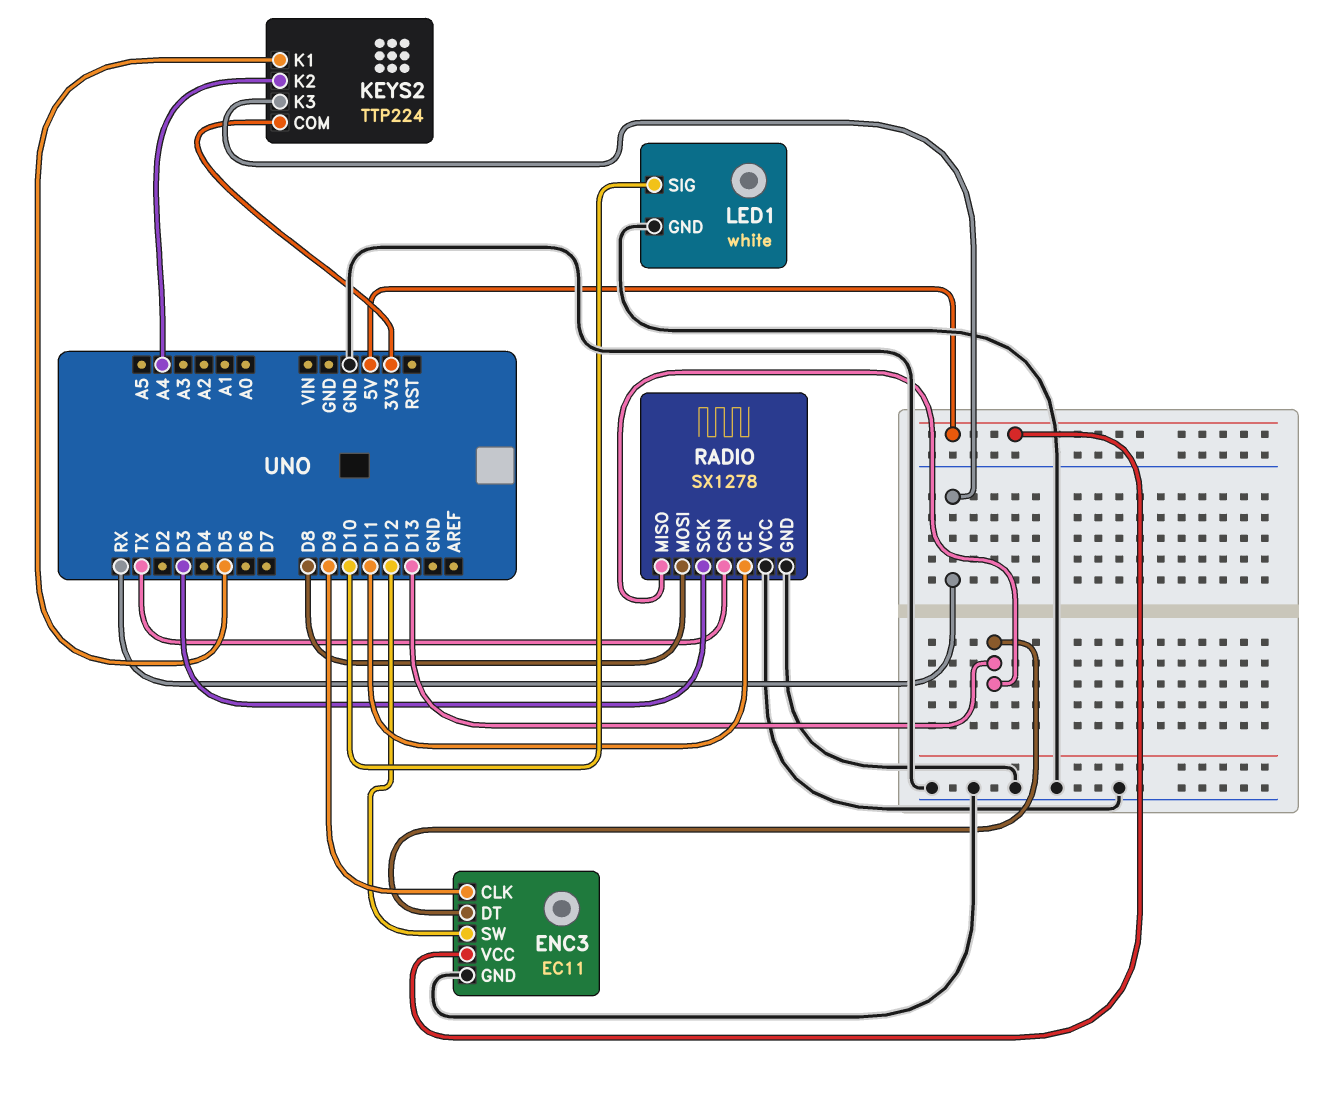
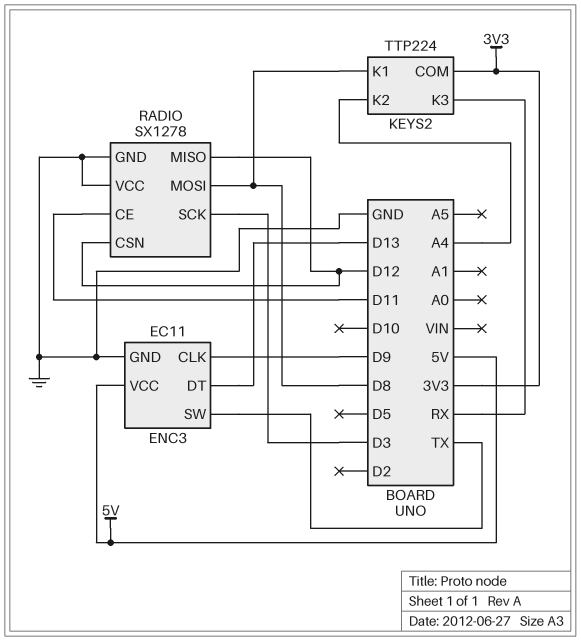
ENC3 pin SW: D12 -> TX
KEYS2 pin K1: D5 -> D8
LED1: white -> none
LED1 pin GND: GND -> none
LED1 pin SIG: D10 -> none
RADIO pin CSN: TX -> D12
RADIO pin MISO: D13 -> D12

